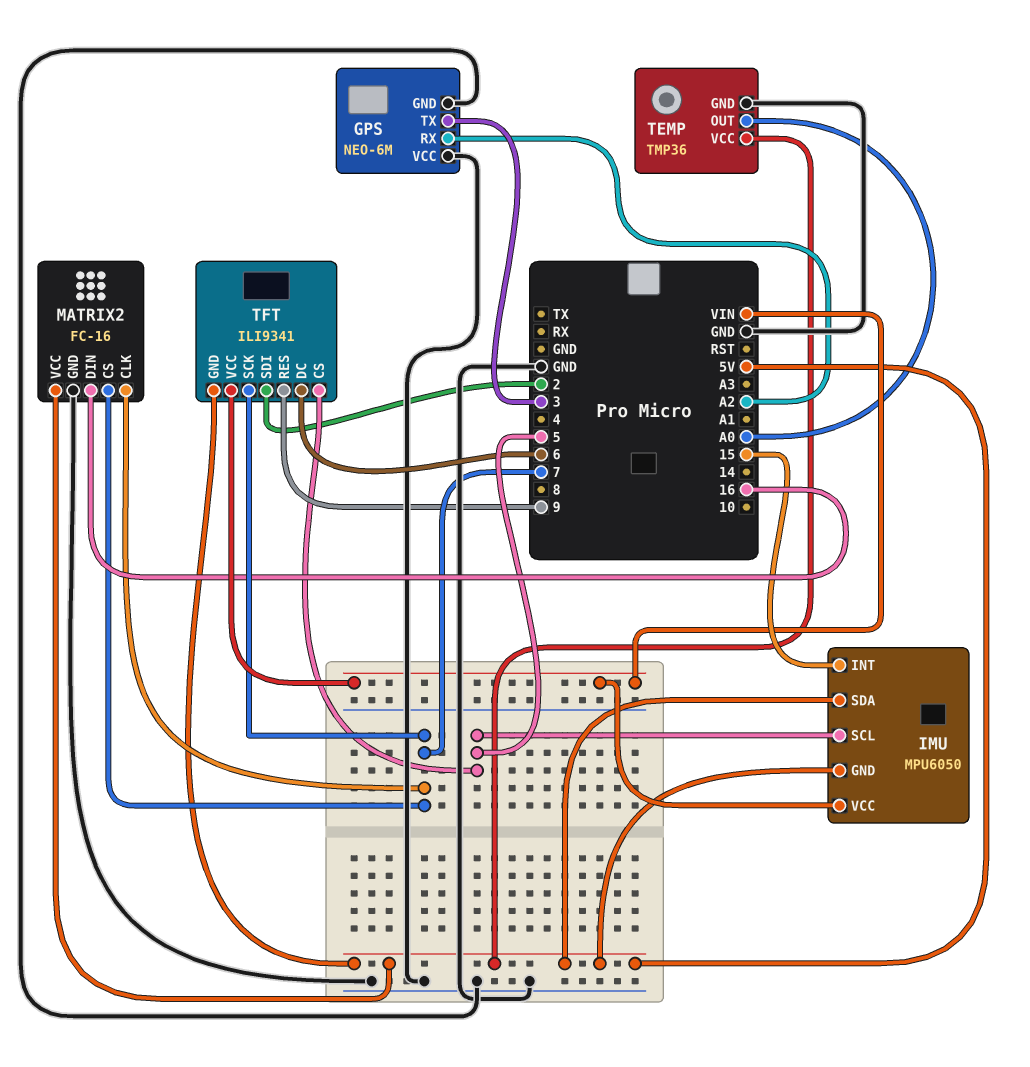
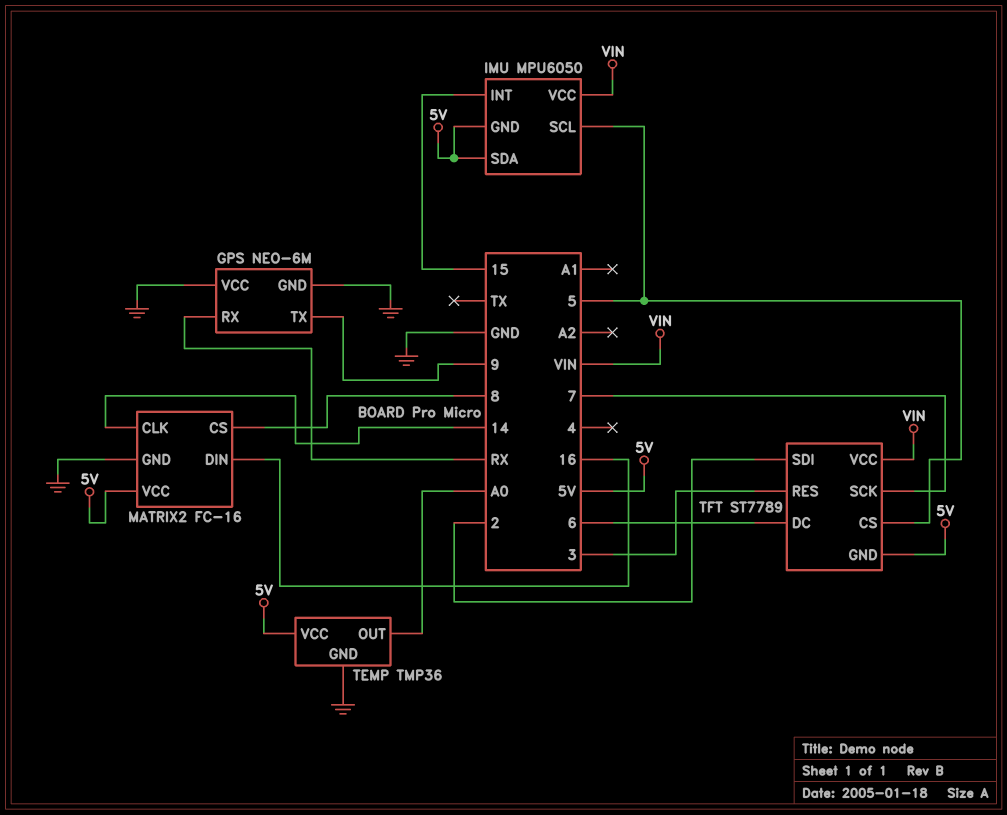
GPS pin RX: A2 -> RX
GPS pin TX: 3 -> 9
MATRIX2 pin CLK: 7 -> 14
MATRIX2 pin CS: 7 -> 8
TFT: ILI9341 -> ST7789
TFT pin RES: 9 -> 3

